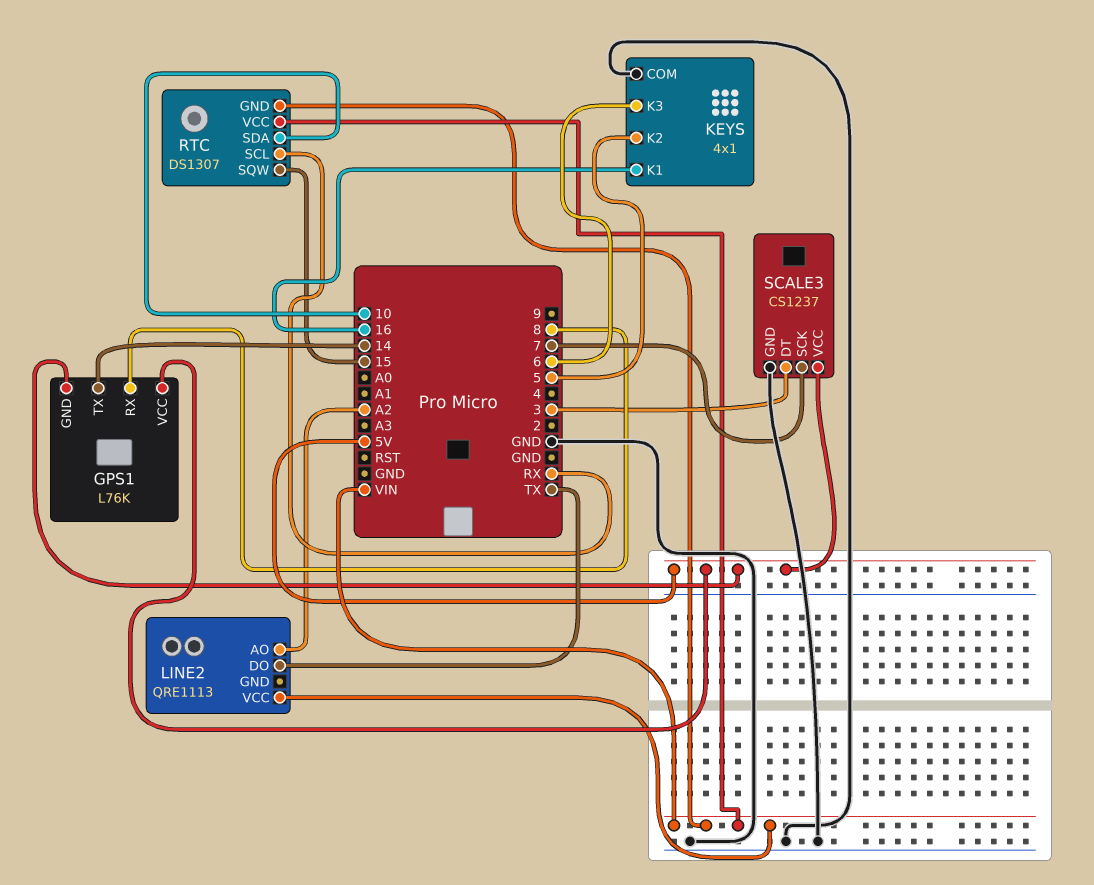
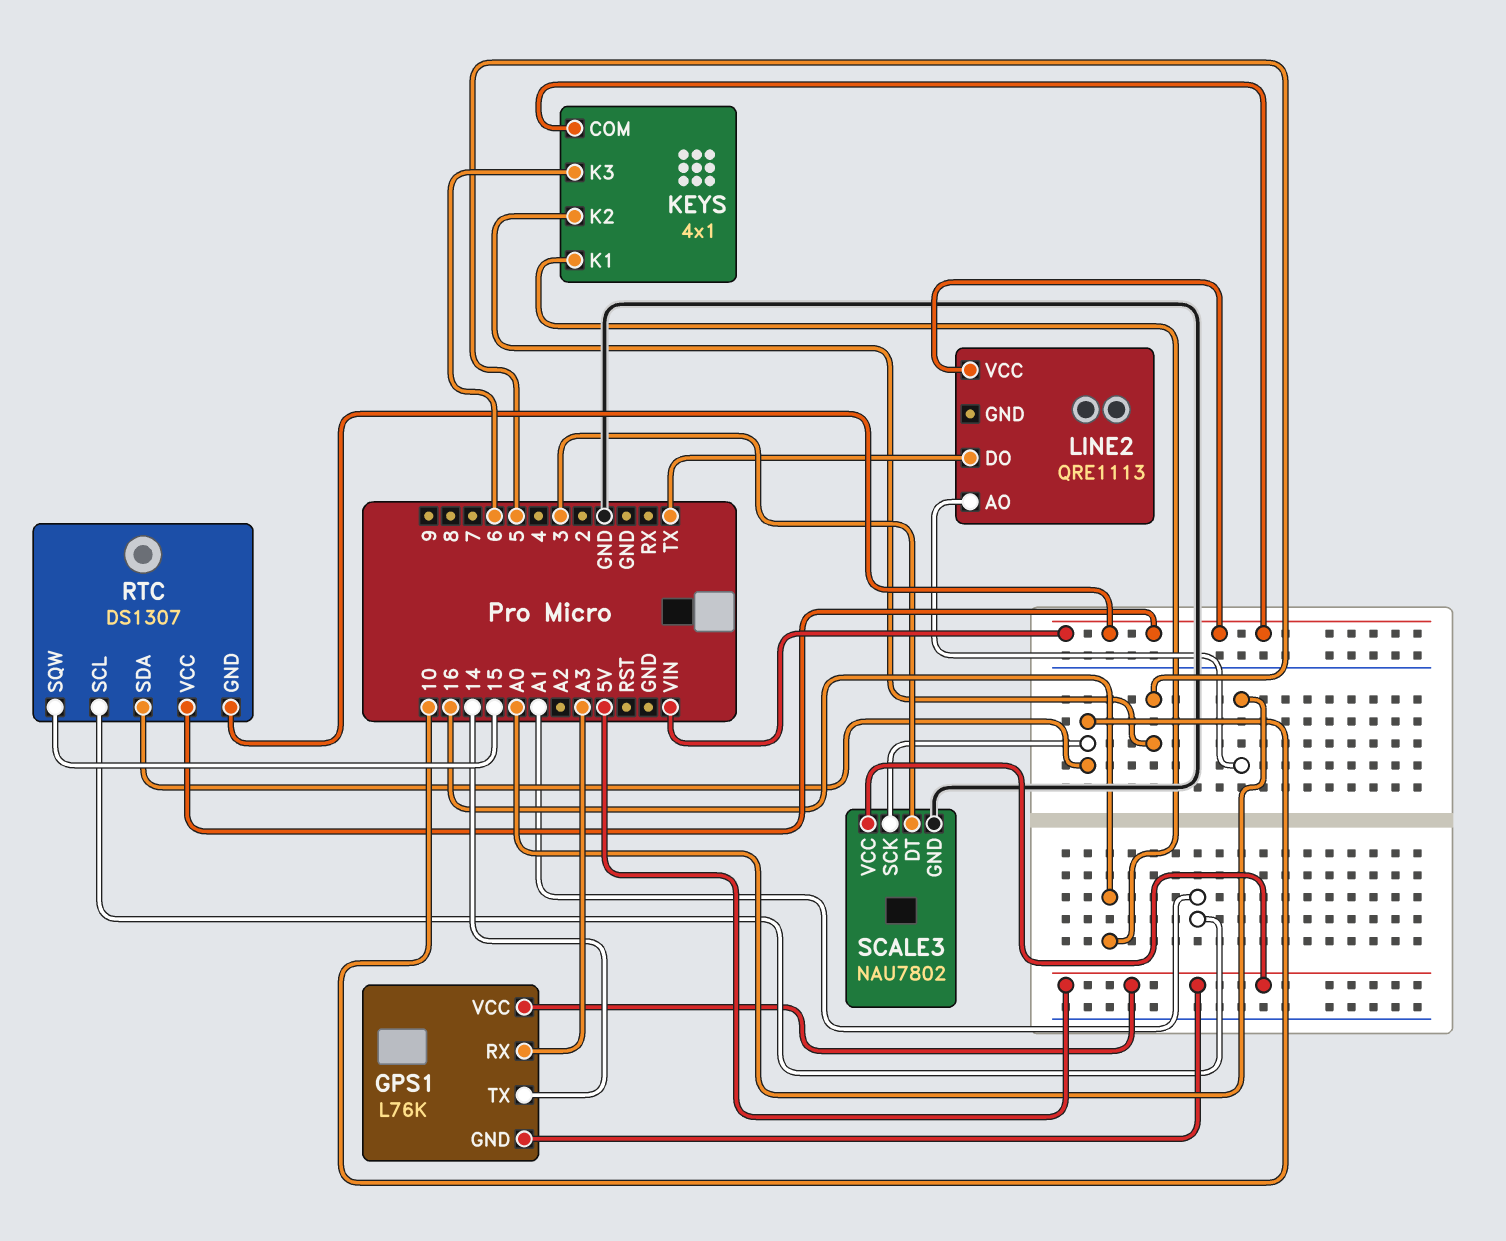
GPS1 pin RX: 8 -> A3
KEYS pin COM: GND -> VIN
LINE2 pin AO: A2 -> A0
RTC pin SCL: RX -> A1
SCALE3: CS1237 -> NAU7802
SCALE3 pin SCK: 7 -> 10

